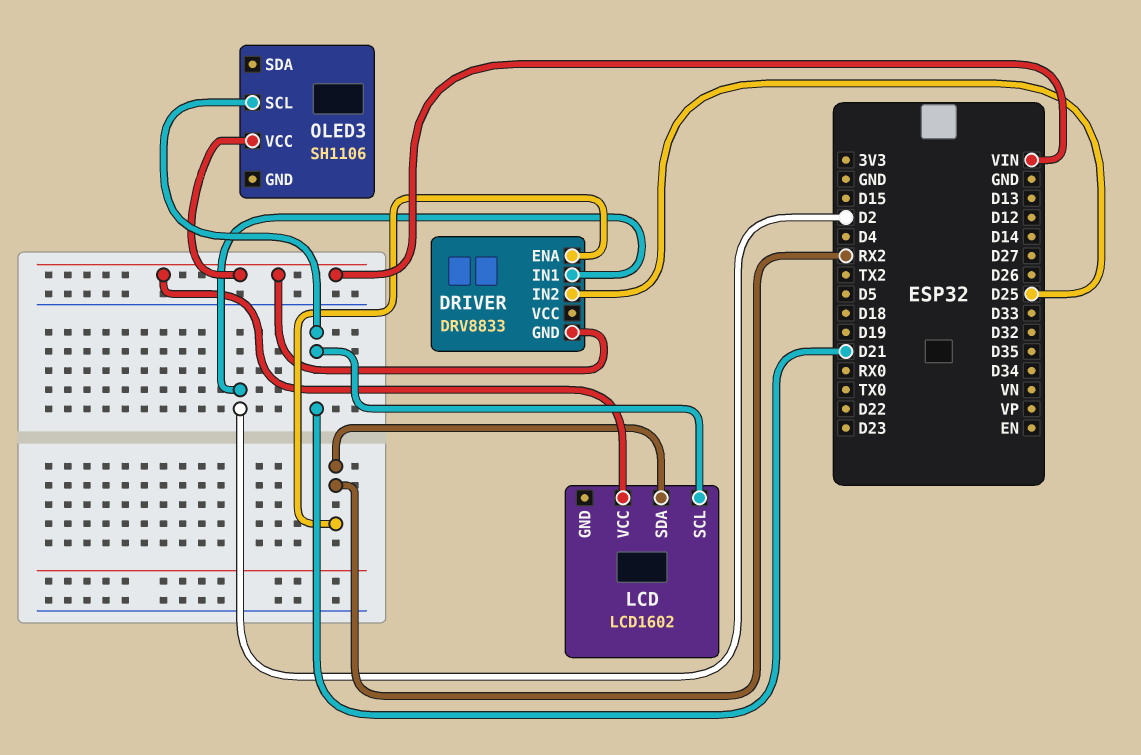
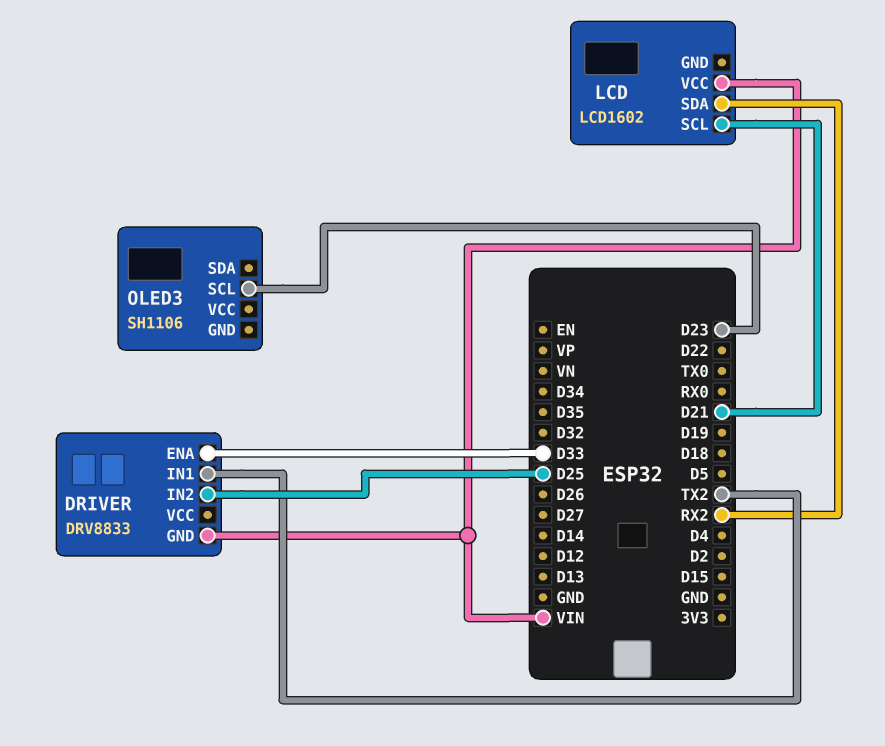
DRIVER pin ENA: RX2 -> D33
DRIVER pin IN1: D2 -> TX2
OLED3 pin SCL: D21 -> D23
OLED3 pin VCC: VIN -> none

